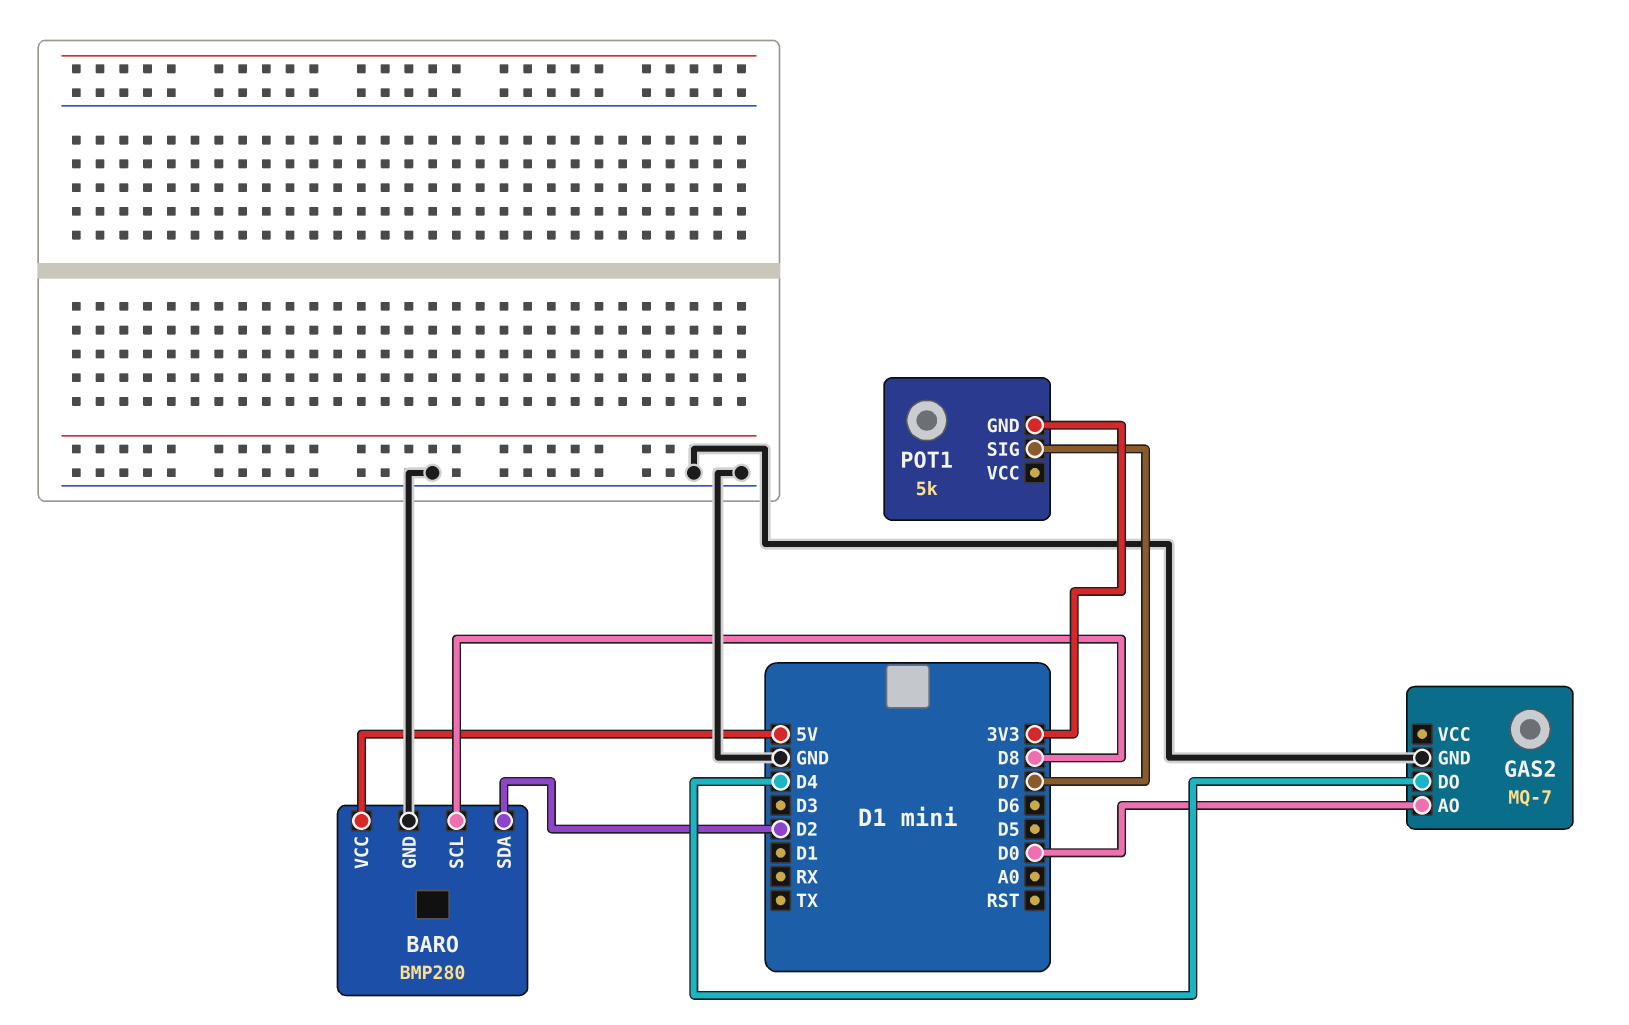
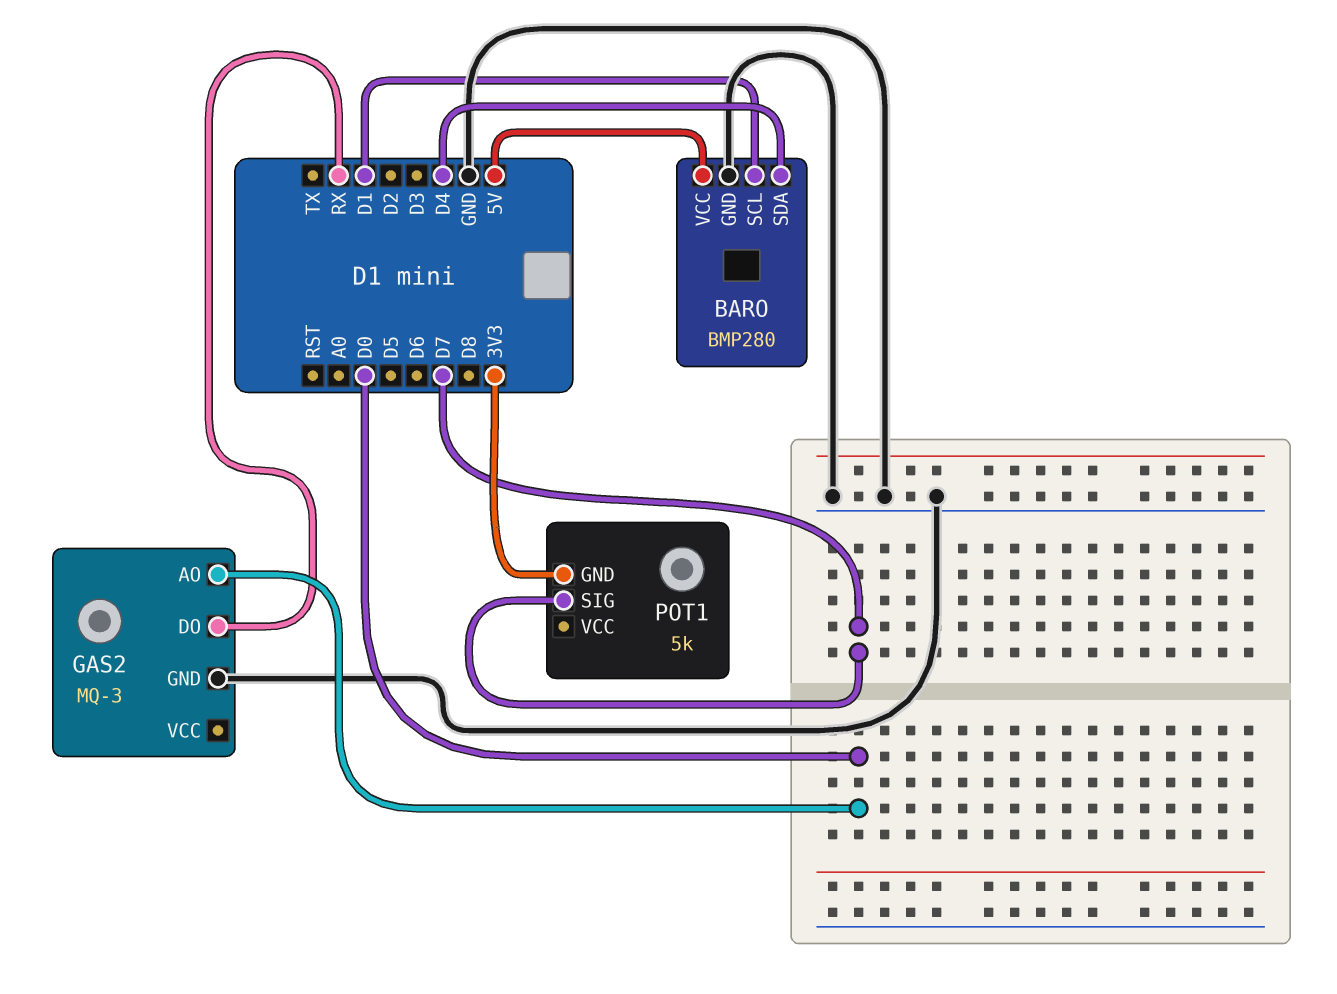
BARO pin SCL: D8 -> D1
BARO pin SDA: D2 -> D4
GAS2: MQ-7 -> MQ-3
GAS2 pin DO: D4 -> RX

